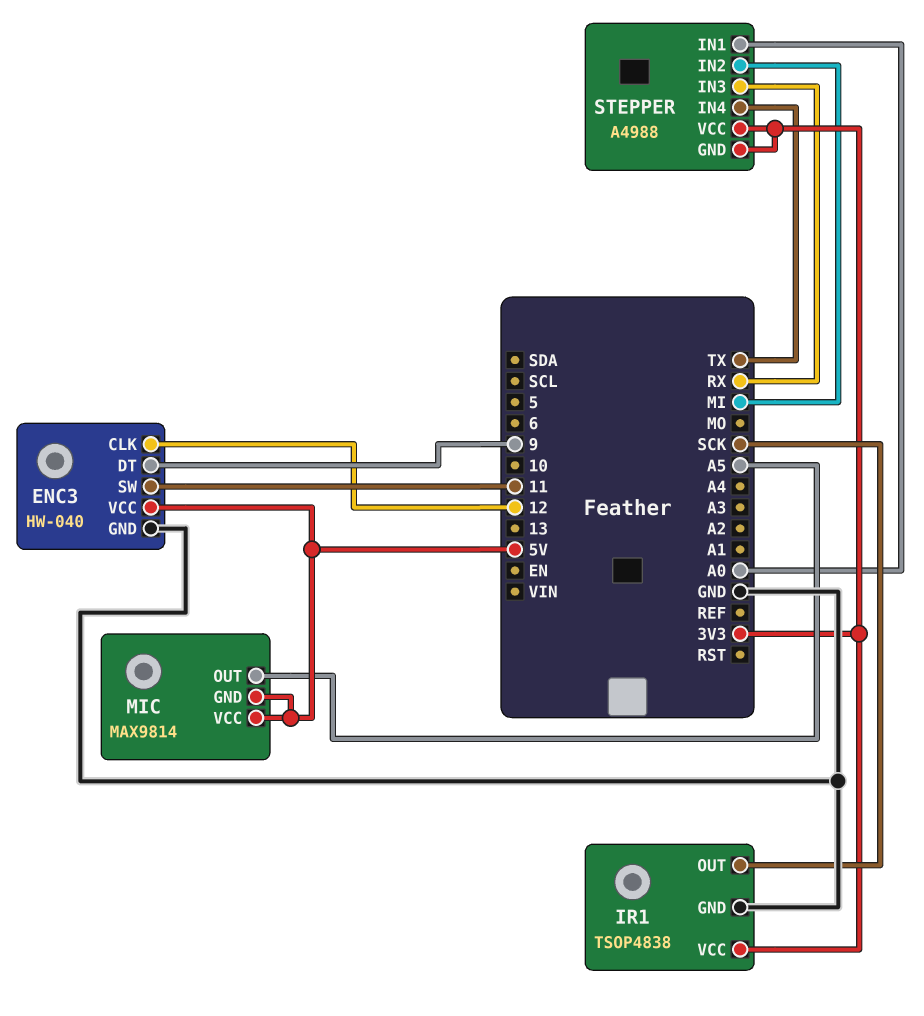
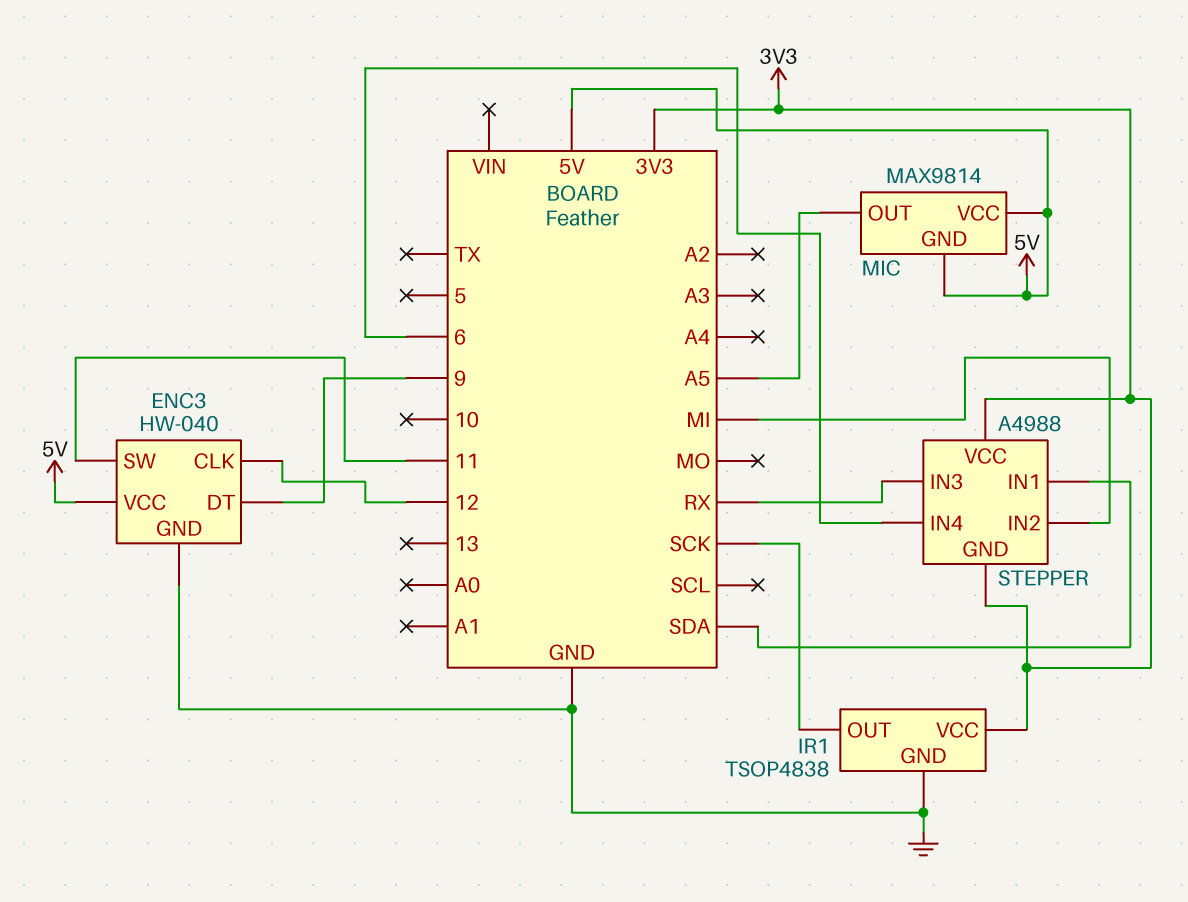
STEPPER pin IN1: A0 -> SDA
STEPPER pin IN4: TX -> 6

